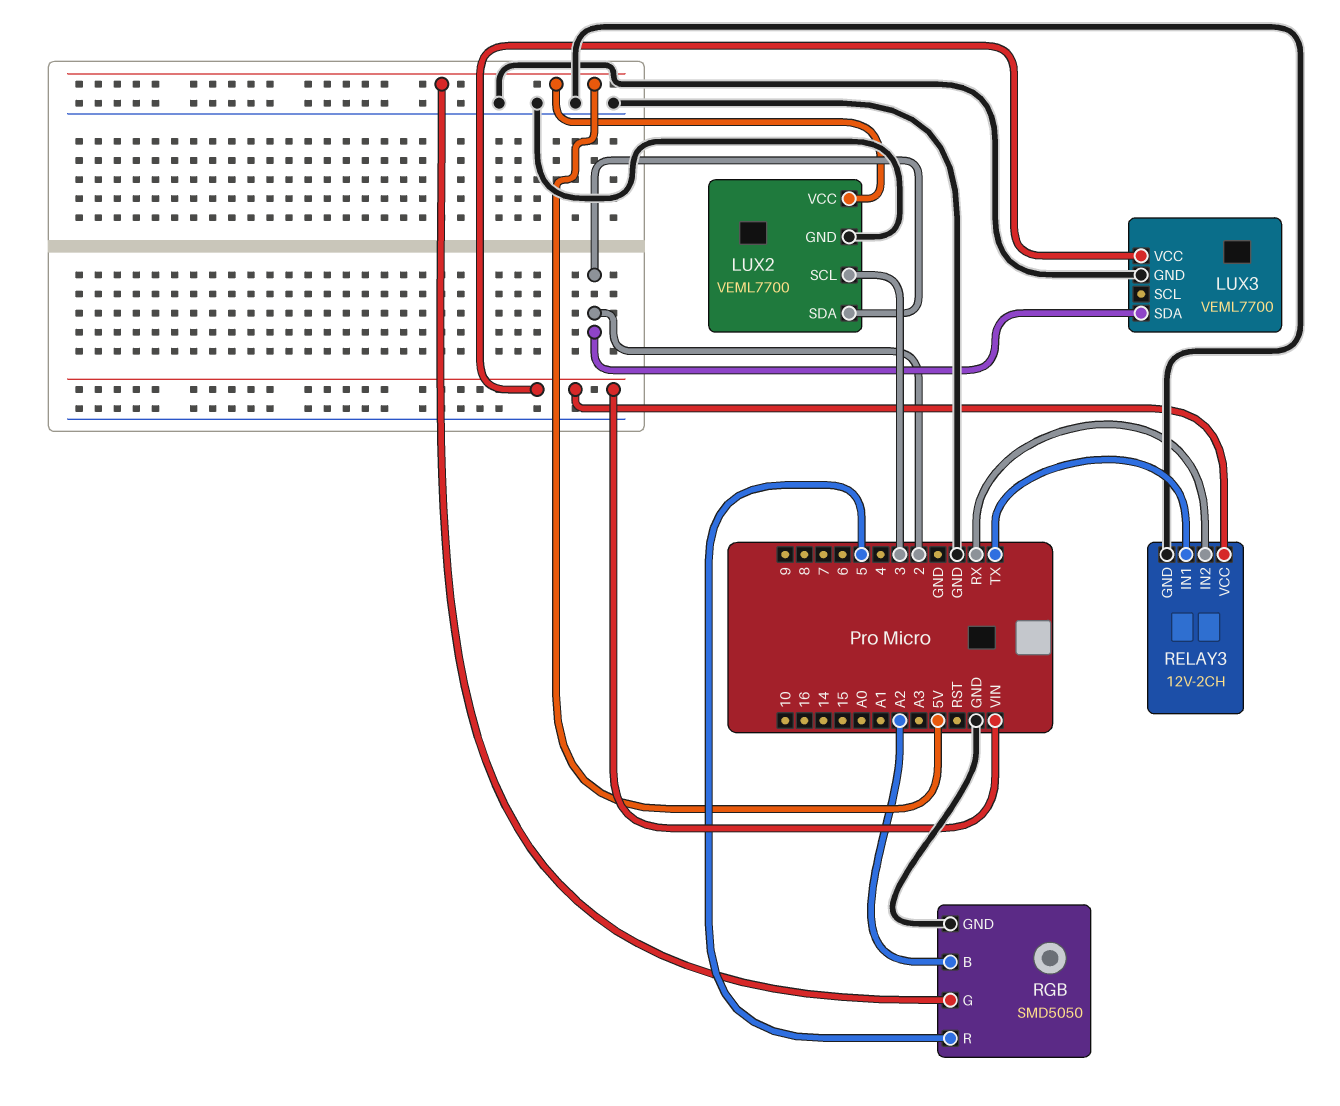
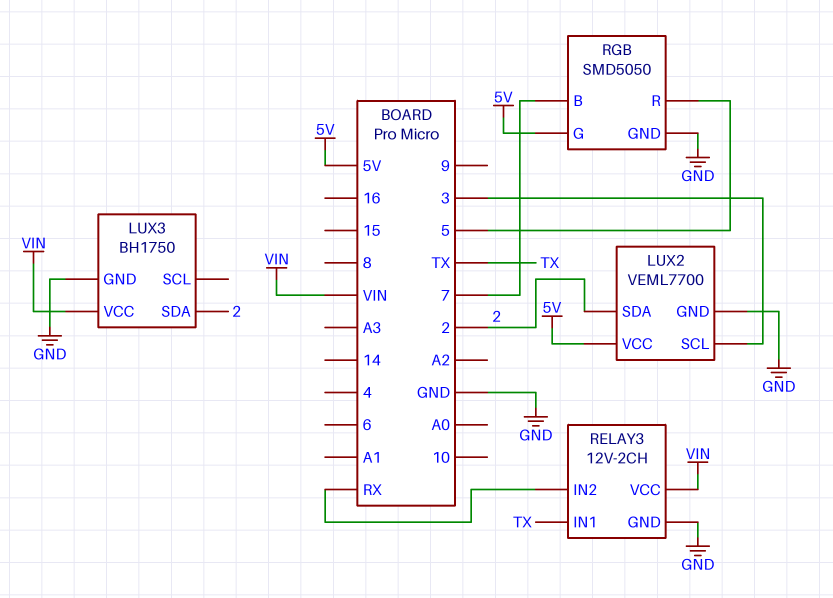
LUX3: VEML7700 -> BH1750
RGB pin B: A2 -> 7

